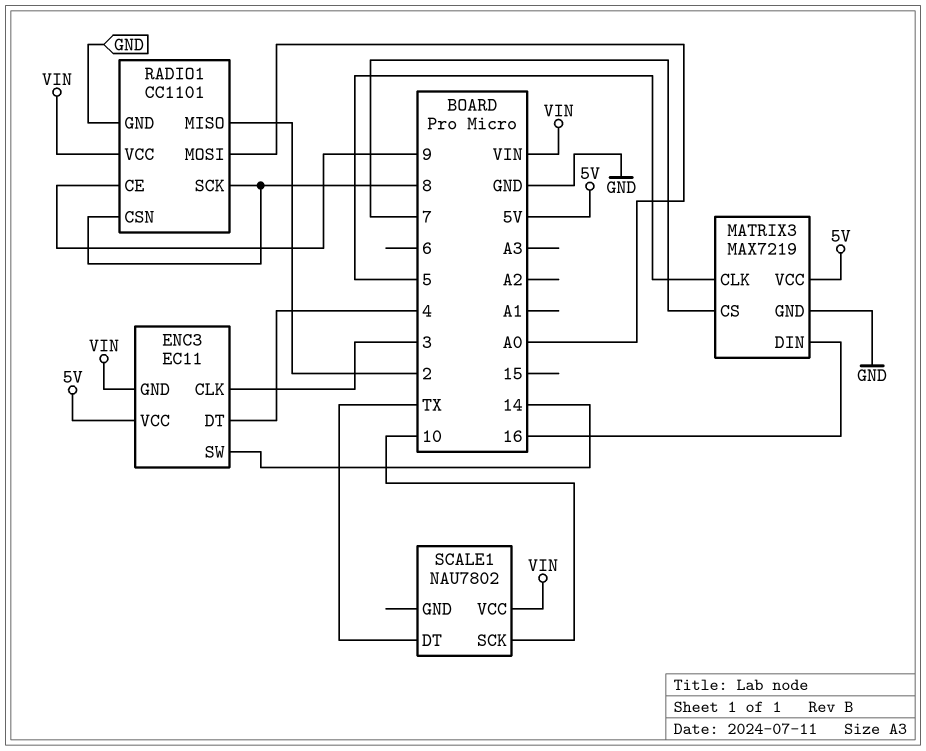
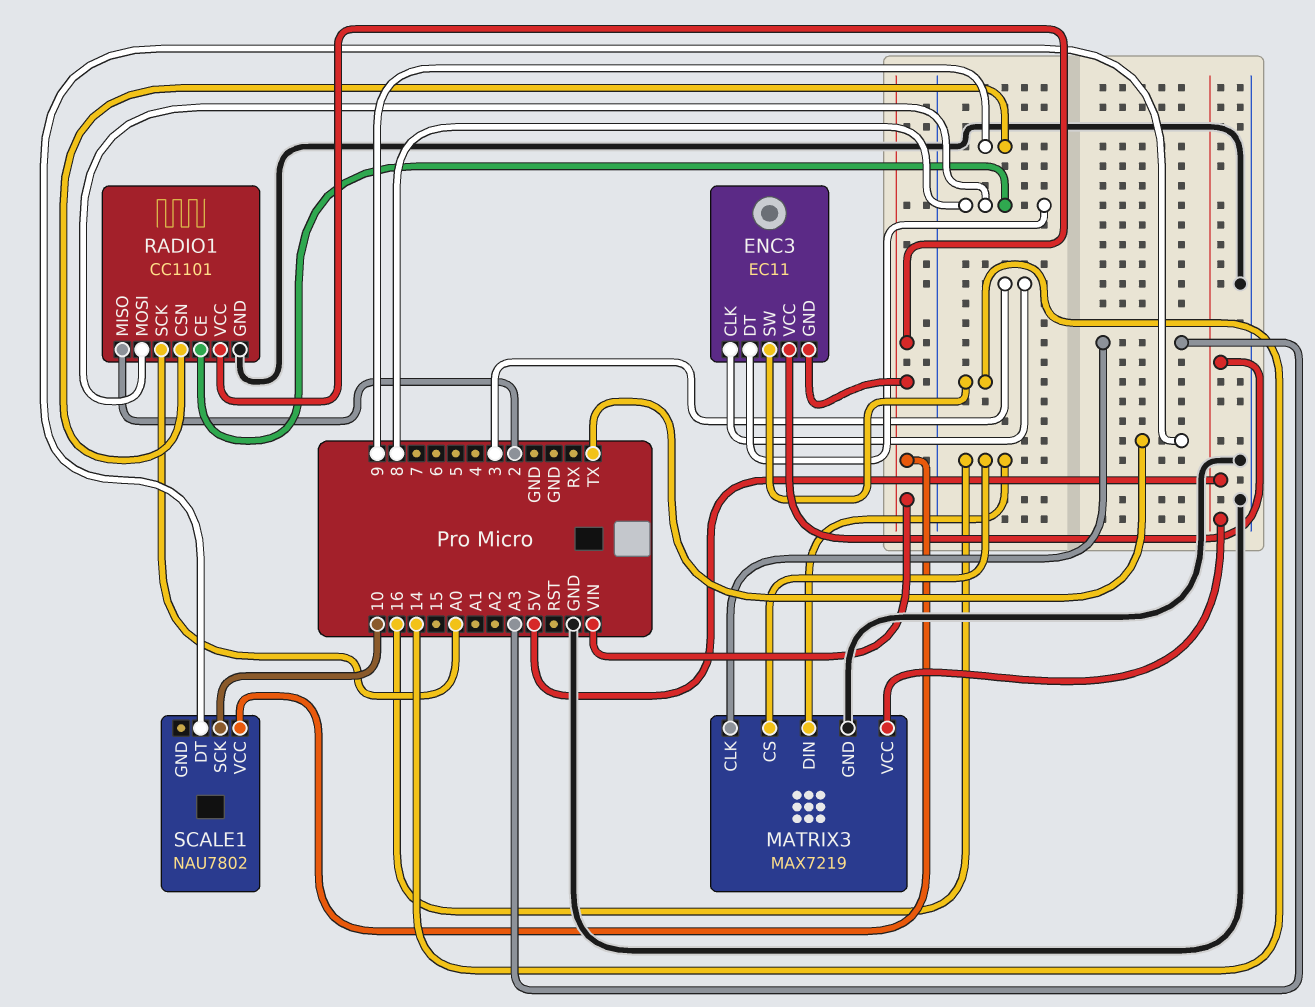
ENC3 pin DT: 4 -> 8
MATRIX3 pin CLK: 5 -> A3
MATRIX3 pin CS: 7 -> 16
RADIO1 pin CE: 9 -> 8
RADIO1 pin CSN: 8 -> 9
RADIO1 pin MOSI: A0 -> 8
RADIO1 pin SCK: 8 -> A0

